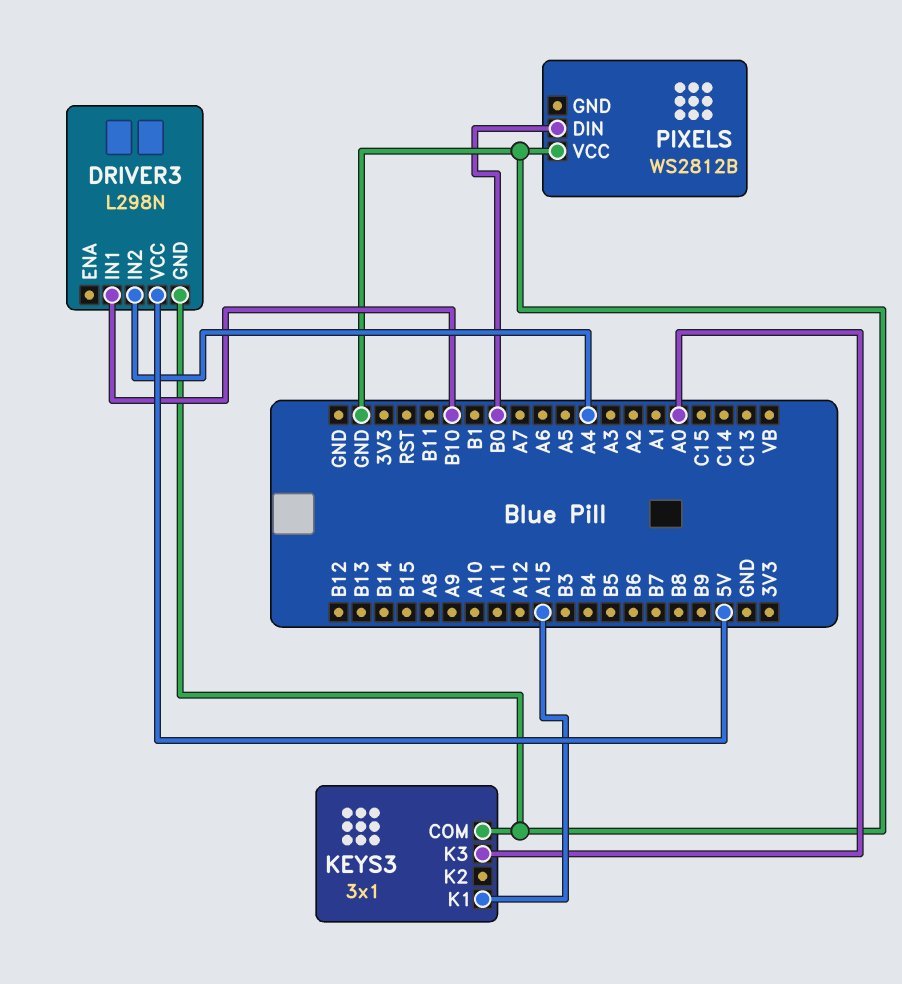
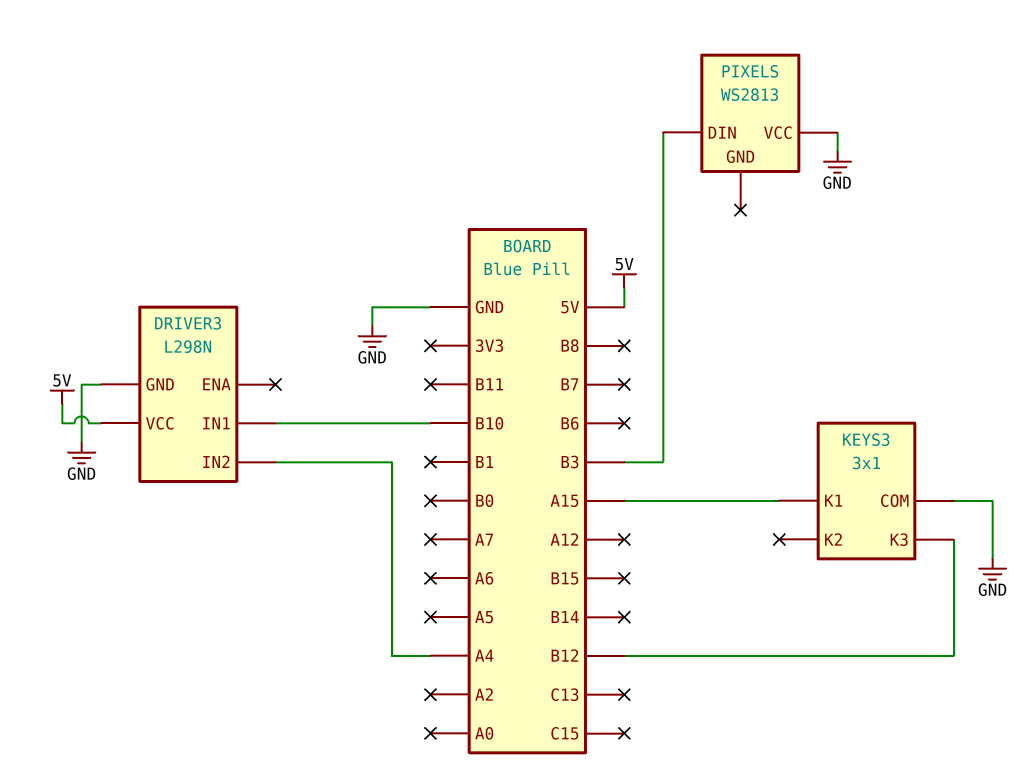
KEYS3 pin K3: A0 -> B12
PIXELS: WS2812B -> WS2813
PIXELS pin DIN: B0 -> B3

